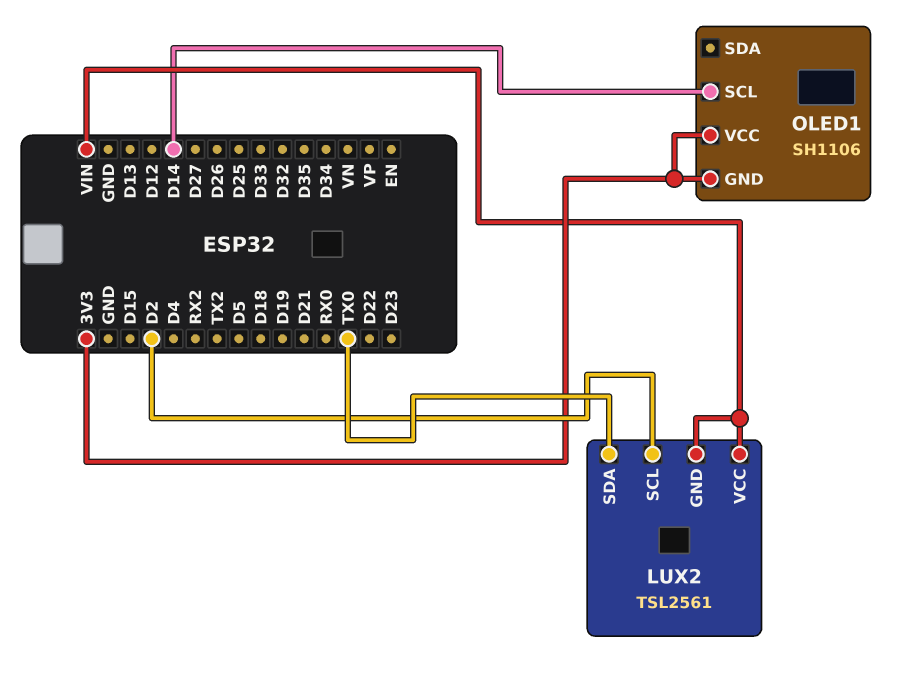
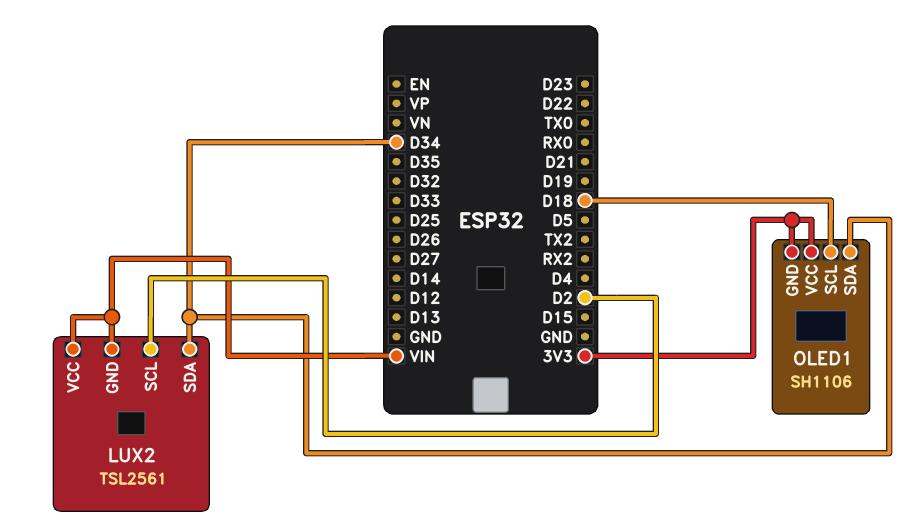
LUX2 pin SDA: TX0 -> D34
OLED1 pin SCL: D14 -> D18
OLED1 pin SDA: none -> D34

